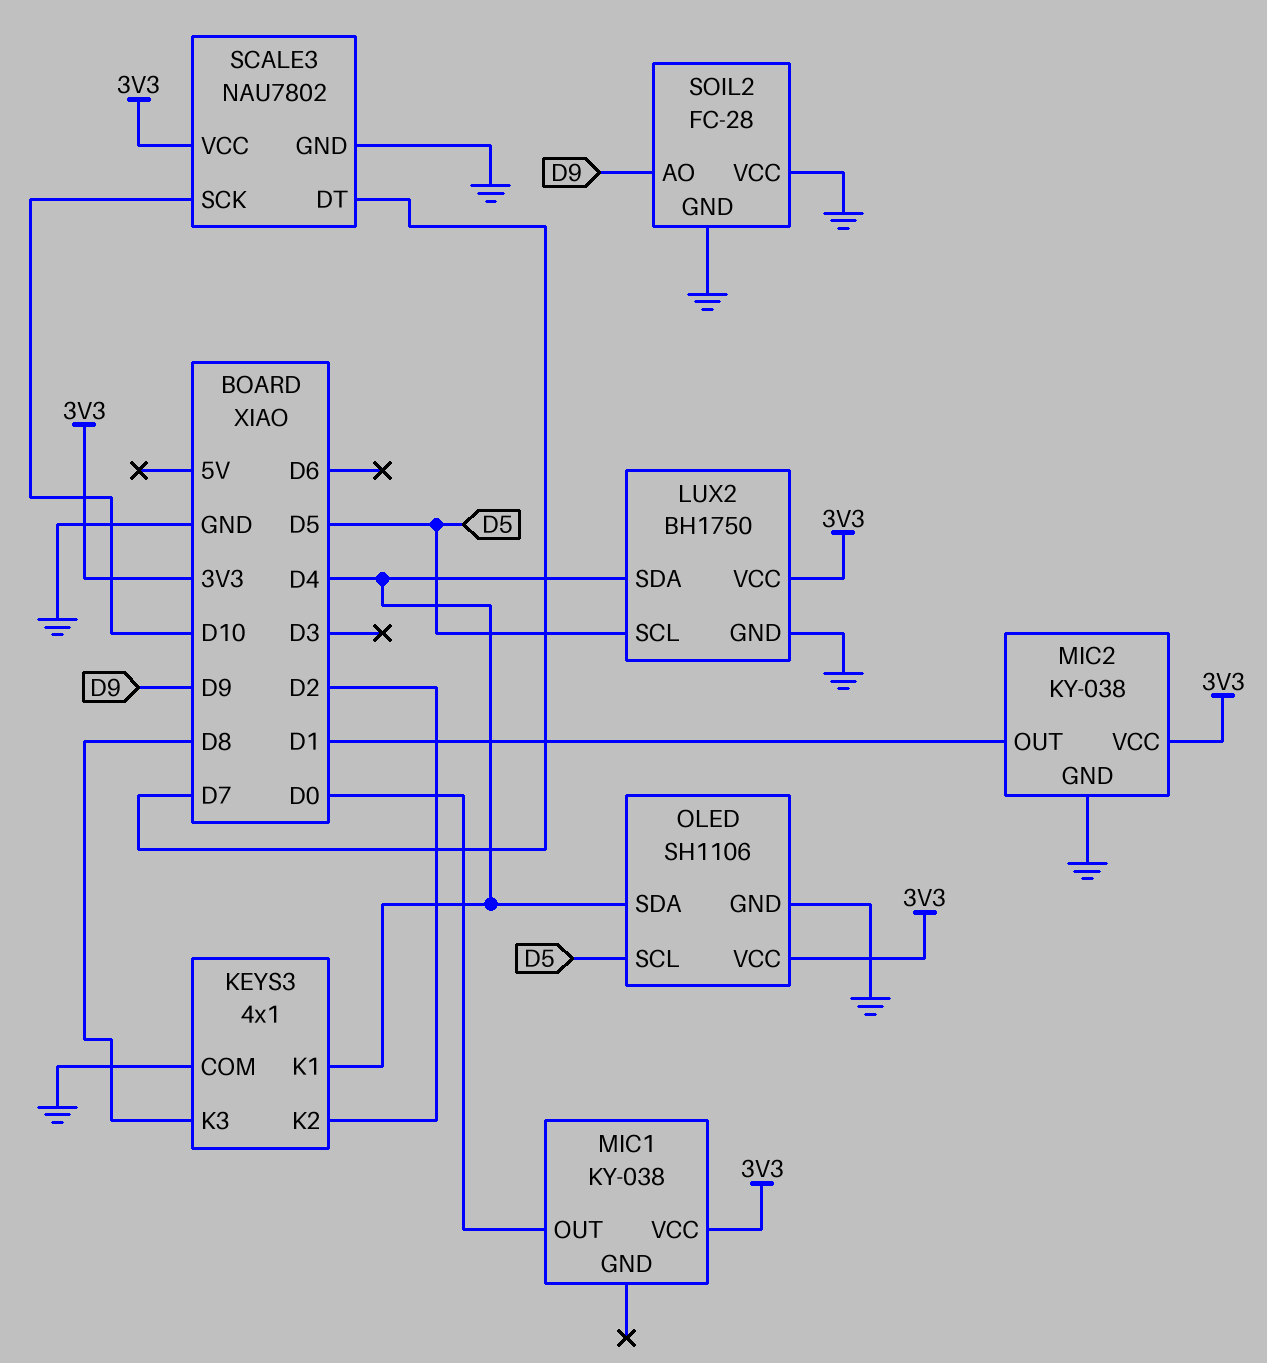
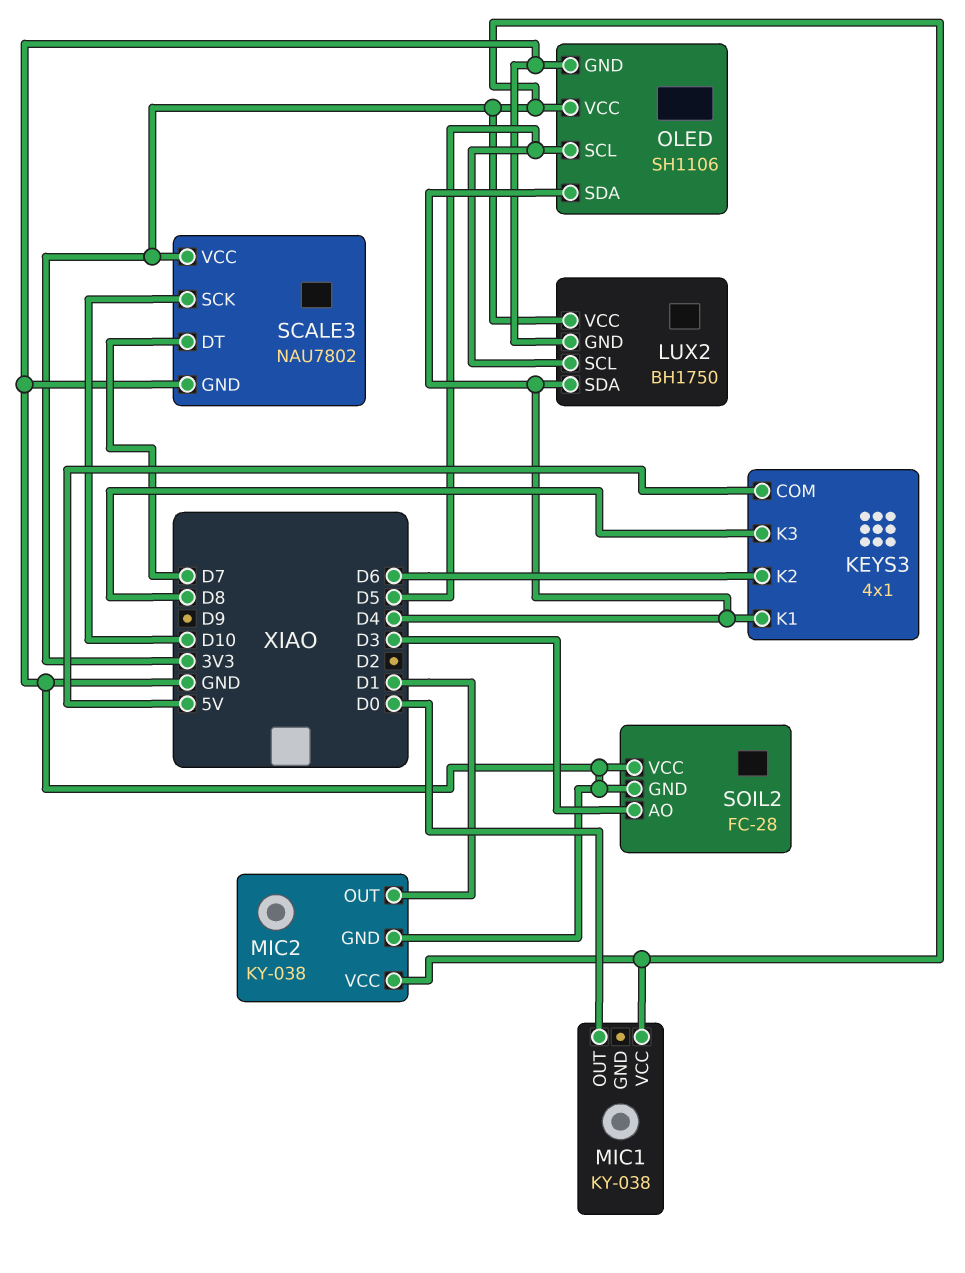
KEYS3 pin COM: GND -> 5V
KEYS3 pin K2: D2 -> D6
SOIL2 pin AO: D9 -> D3

